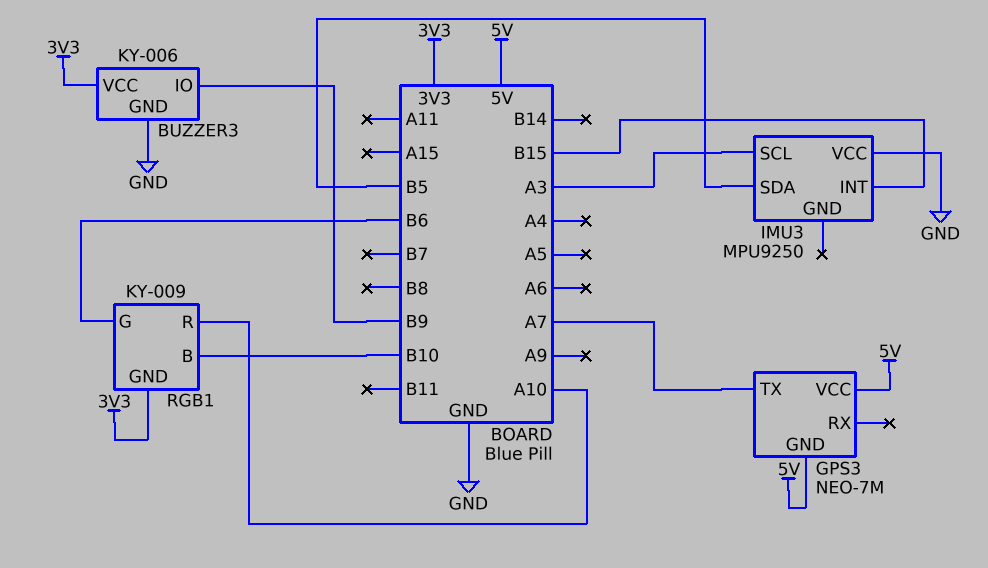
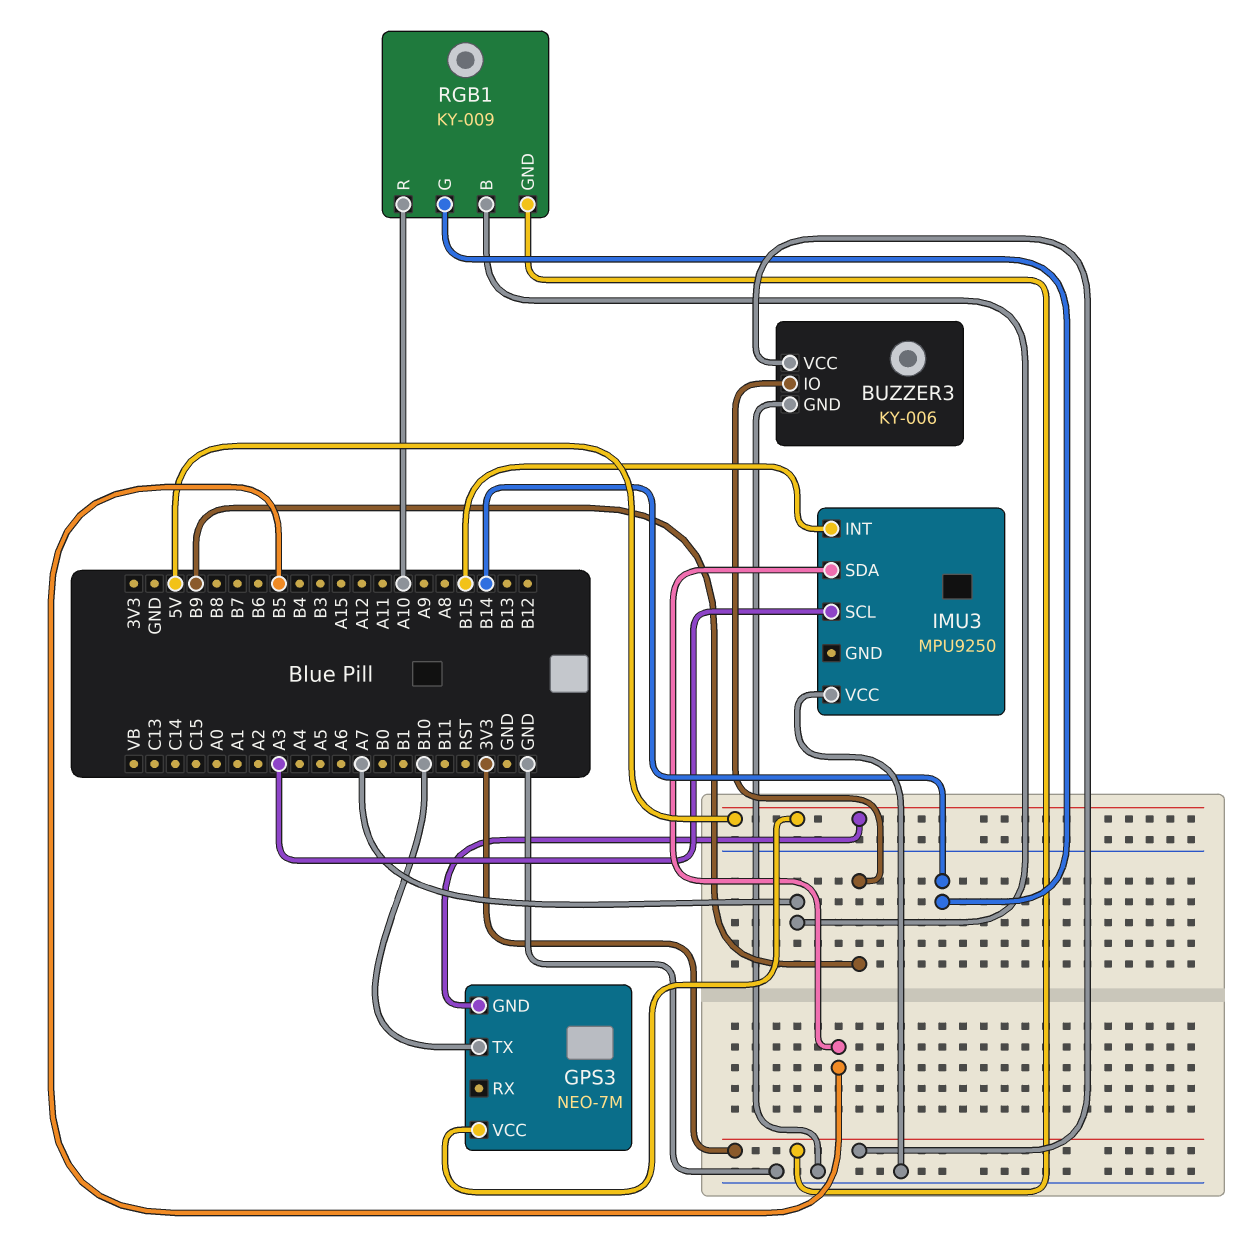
GPS3 pin TX: A7 -> B10
RGB1 pin B: B10 -> A7
RGB1 pin G: B6 -> B14

